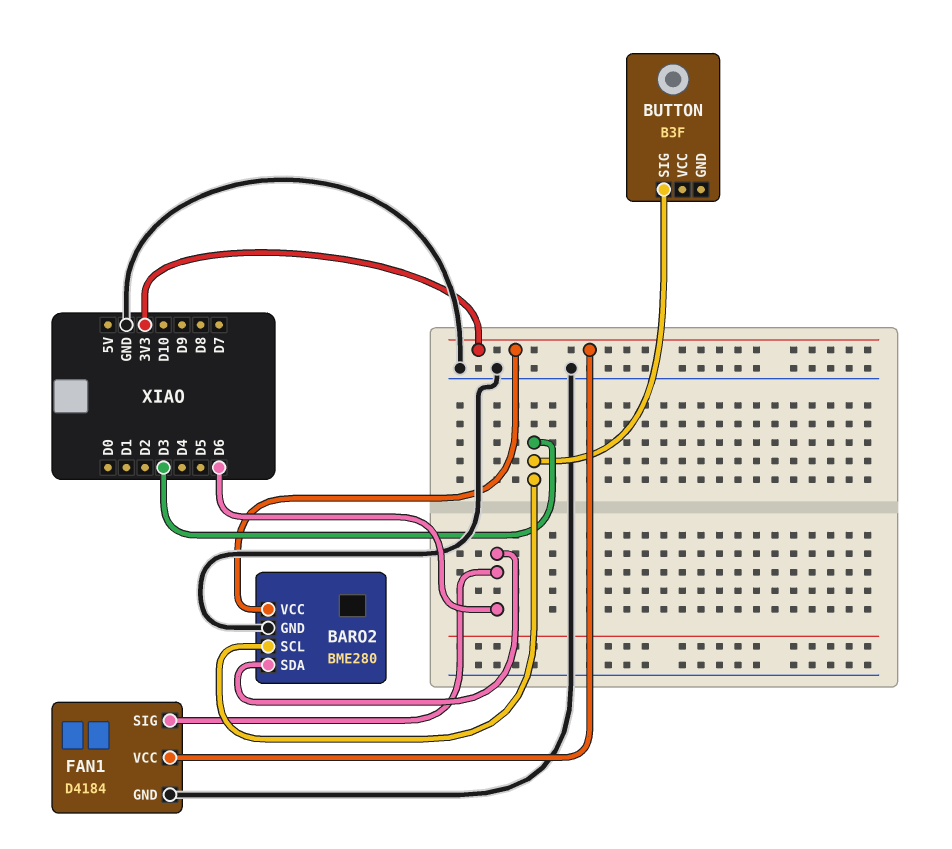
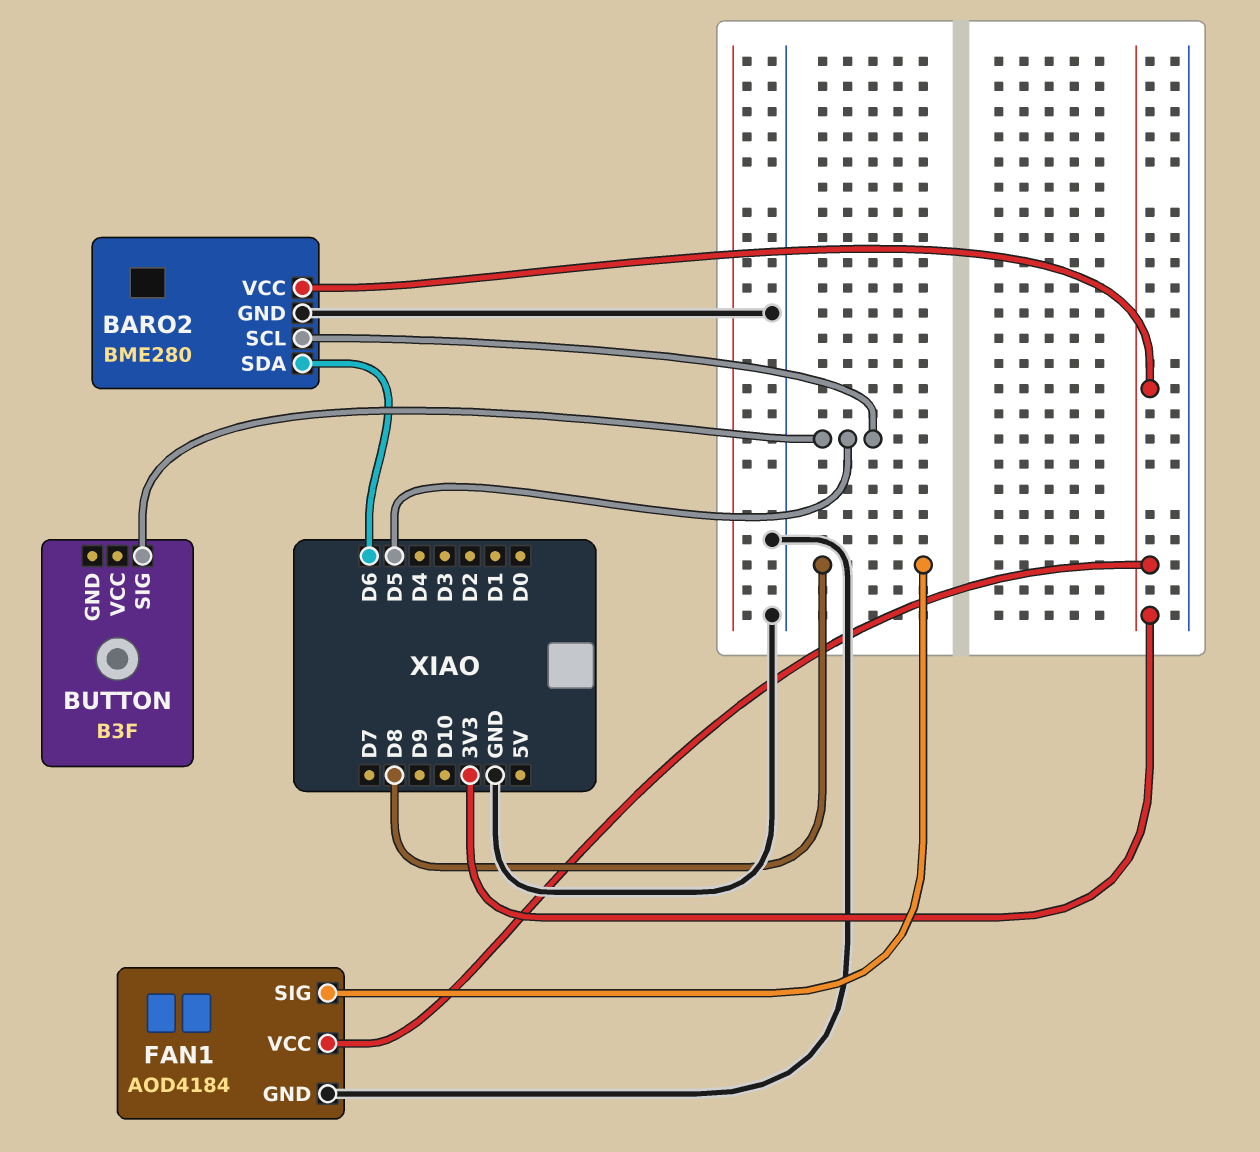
BARO2 pin SCL: D3 -> D5
BUTTON pin SIG: D3 -> D5
FAN1: D4184 -> AOD4184
FAN1 pin SIG: D6 -> D8

